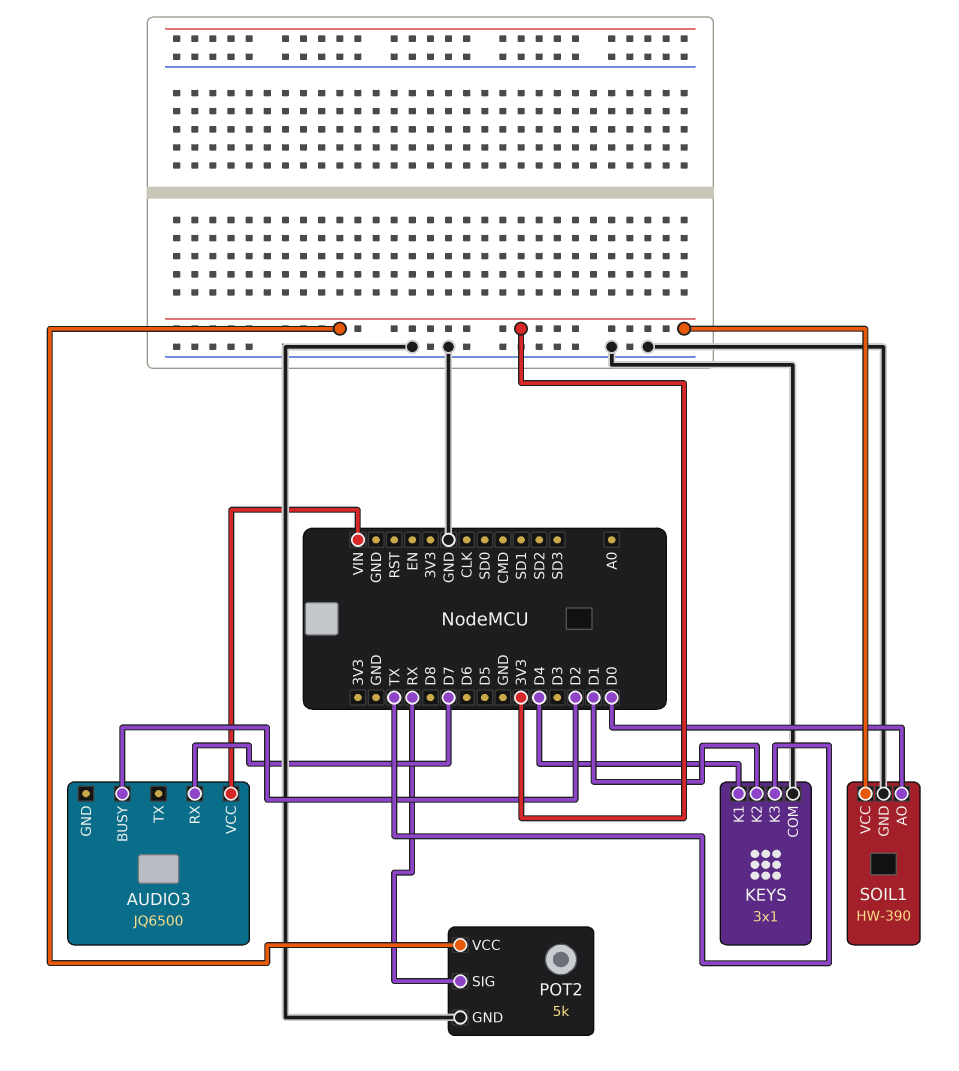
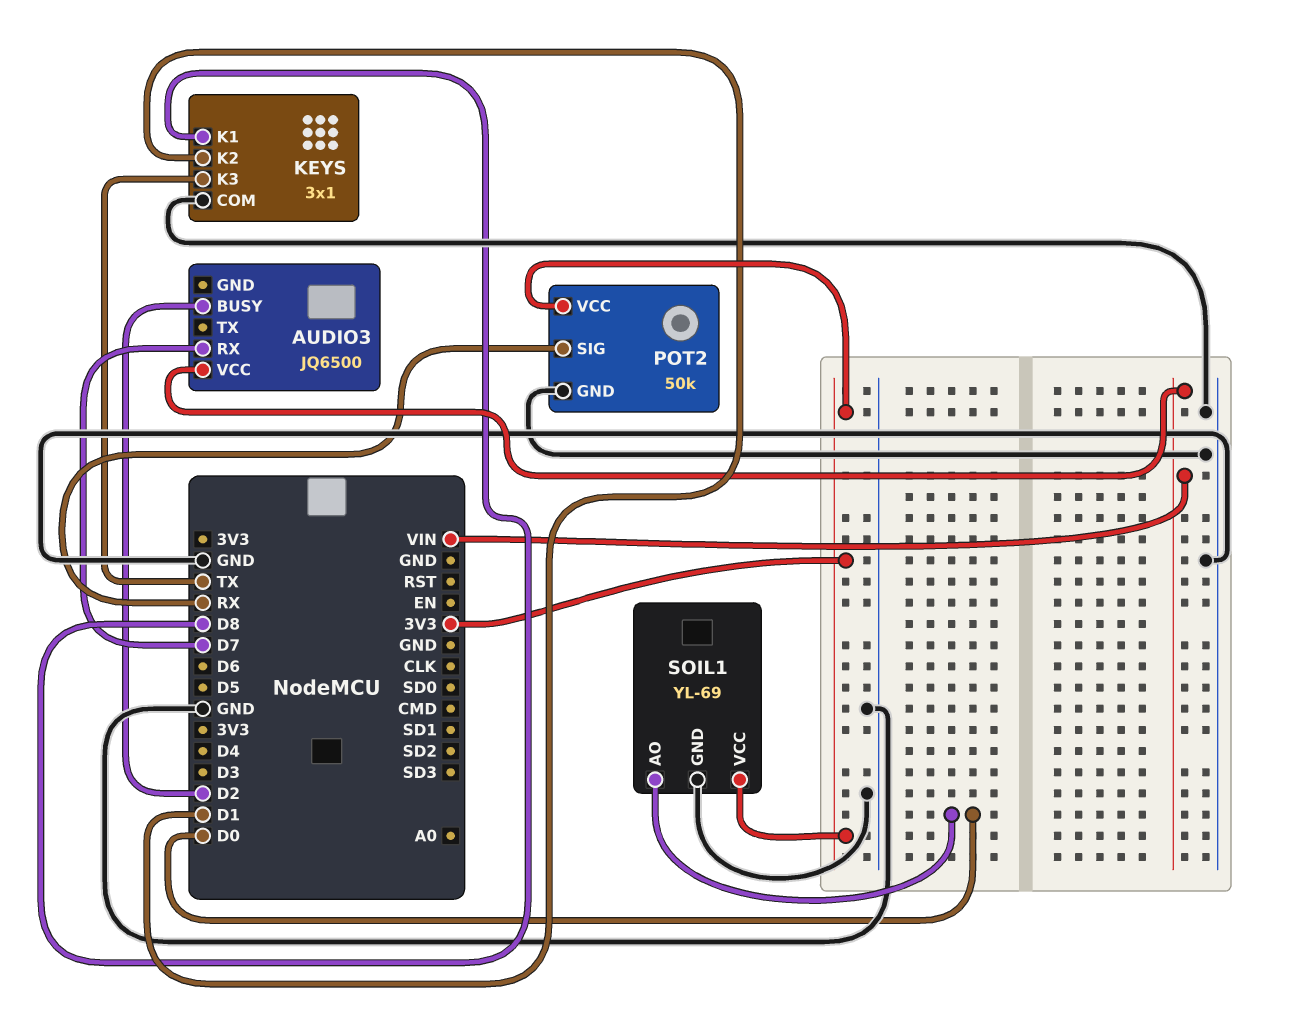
KEYS pin K1: D4 -> D8
POT2: 5k -> 50k
SOIL1: HW-390 -> YL-69

